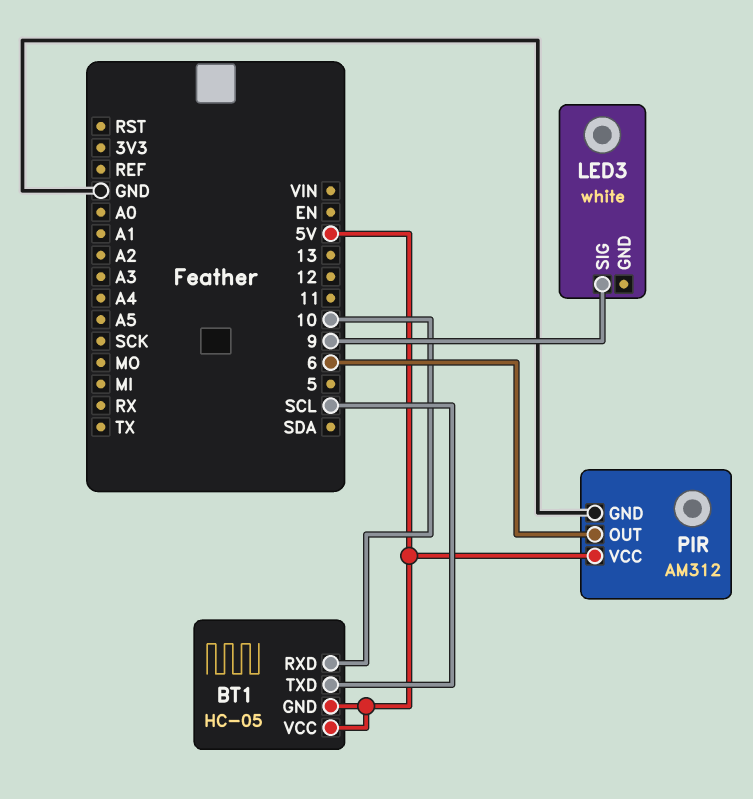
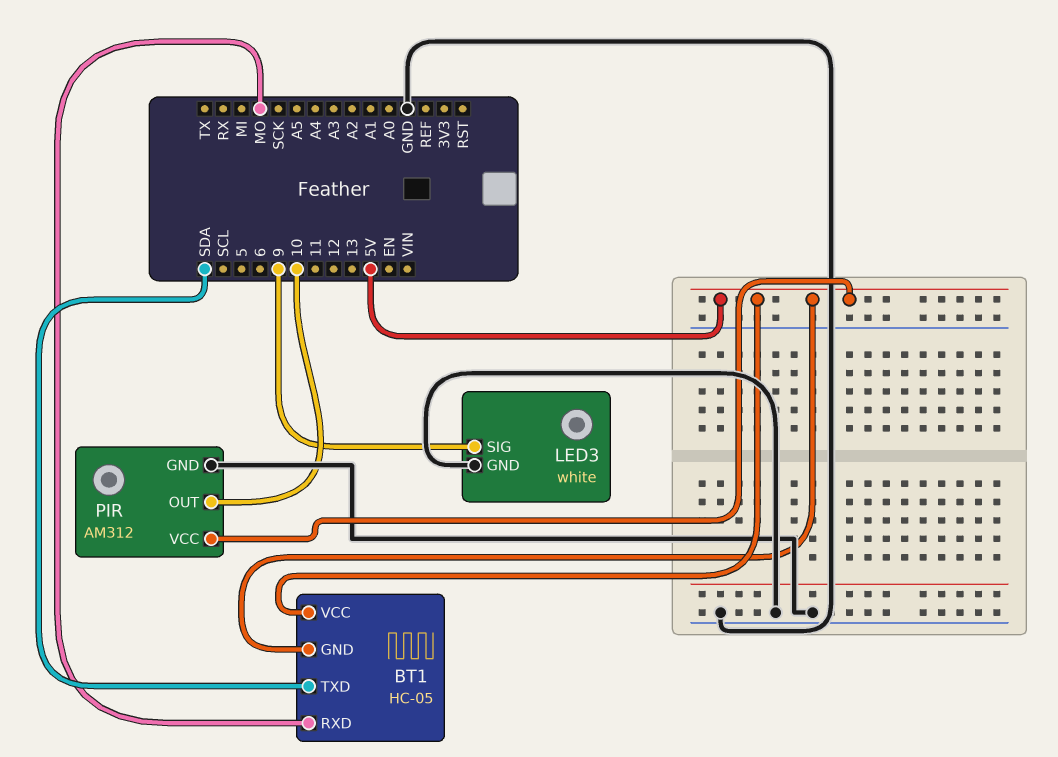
BT1 pin RXD: 10 -> MO
BT1 pin TXD: SCL -> SDA
LED3 pin GND: none -> GND
PIR pin OUT: 6 -> 10

